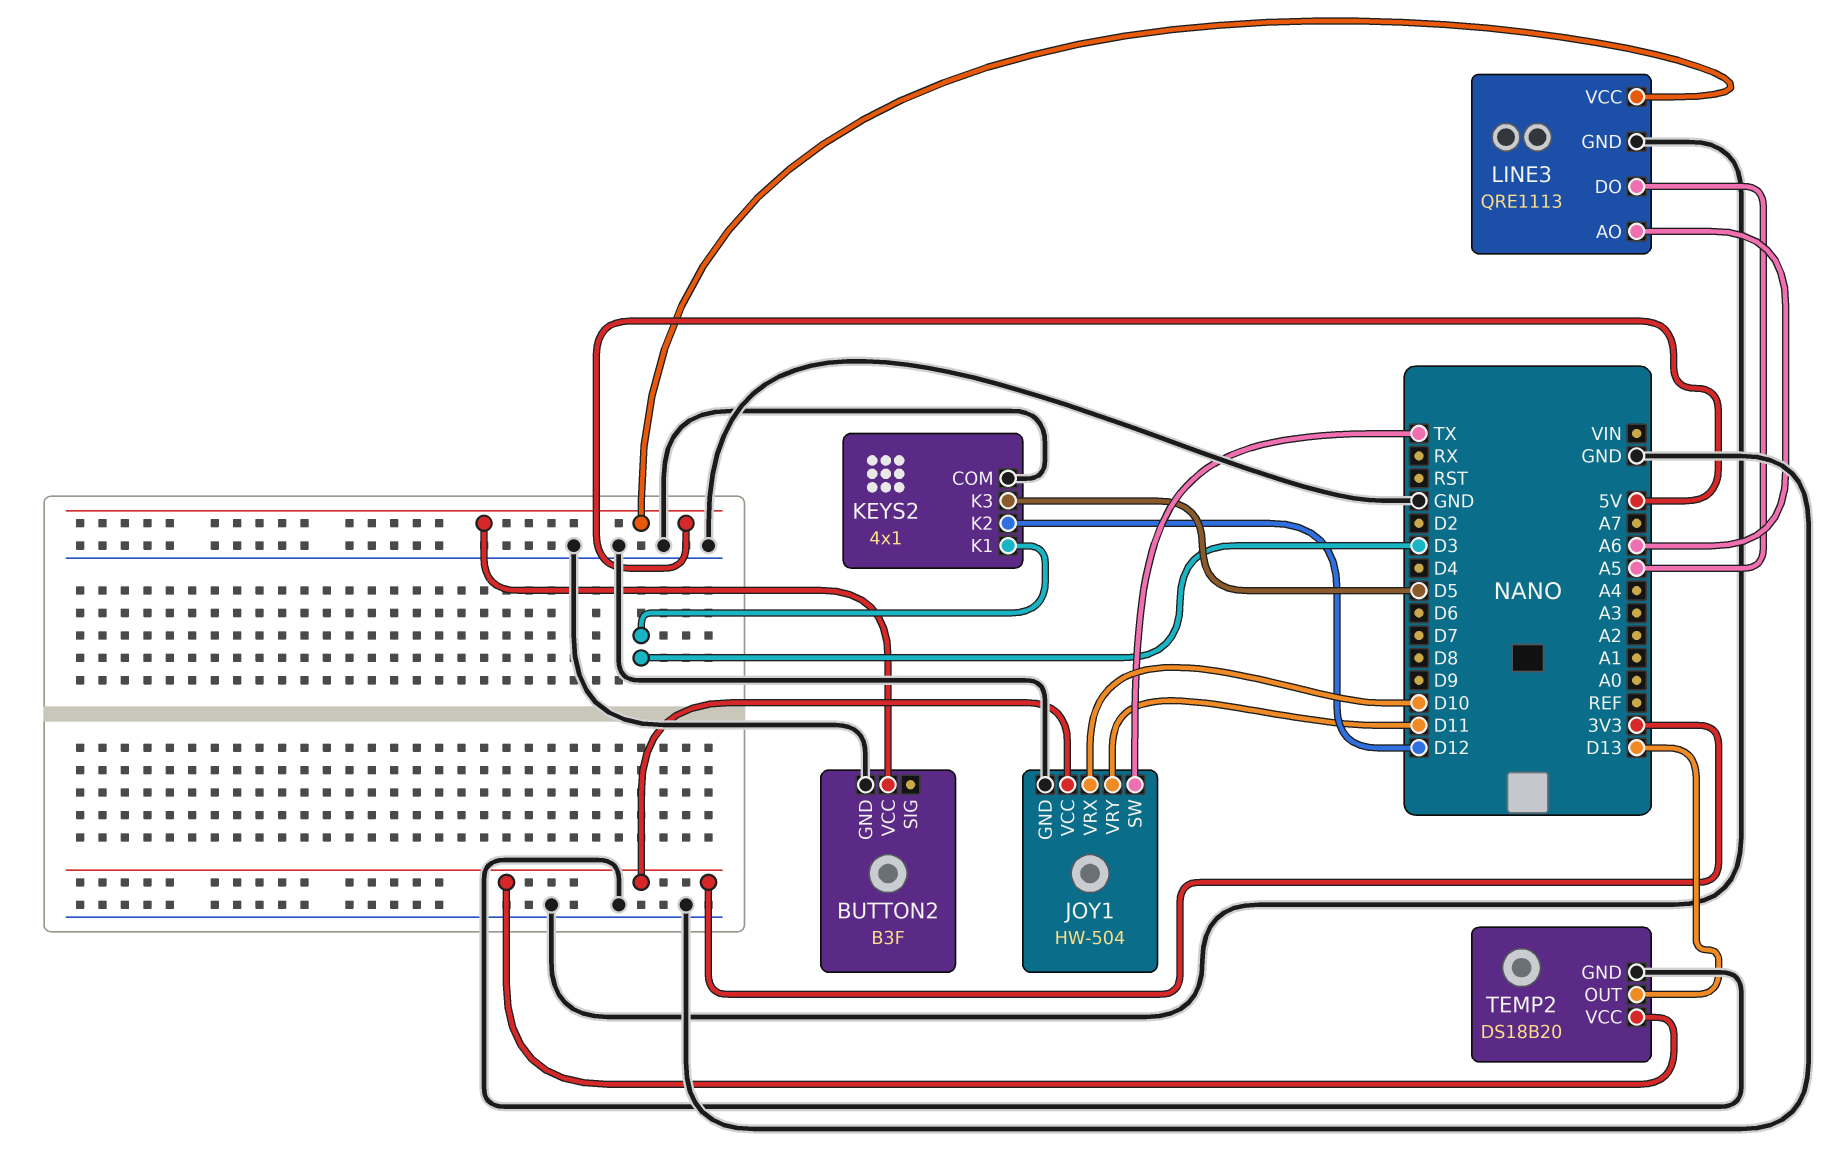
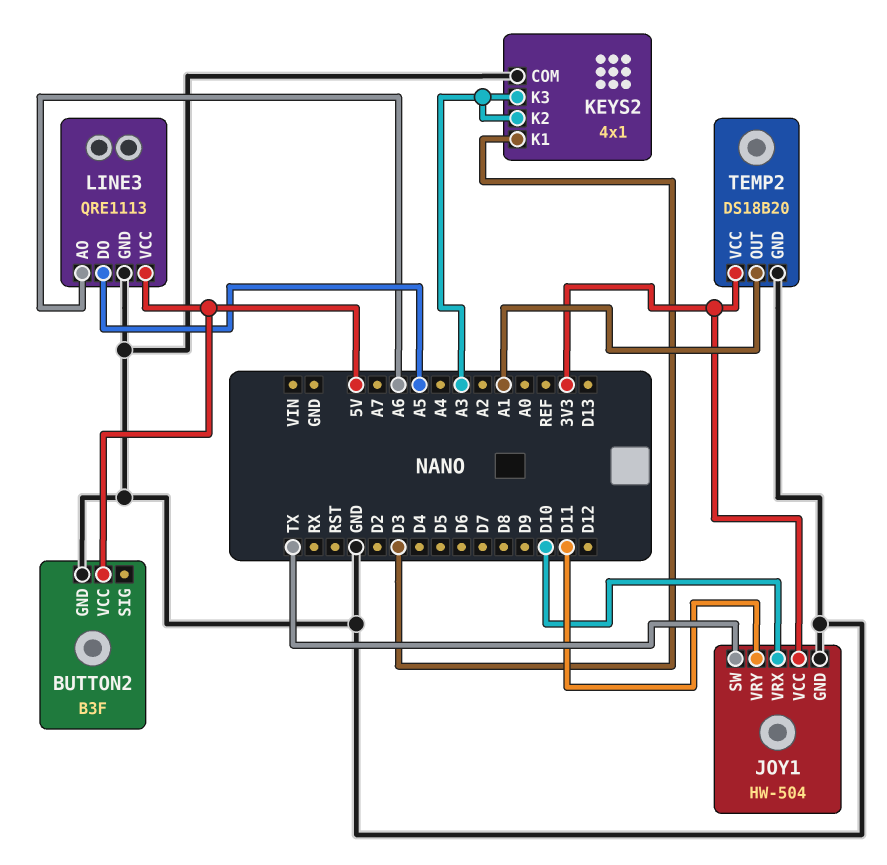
KEYS2 pin K2: D12 -> A3
KEYS2 pin K3: D5 -> A3
TEMP2 pin OUT: D13 -> A1

